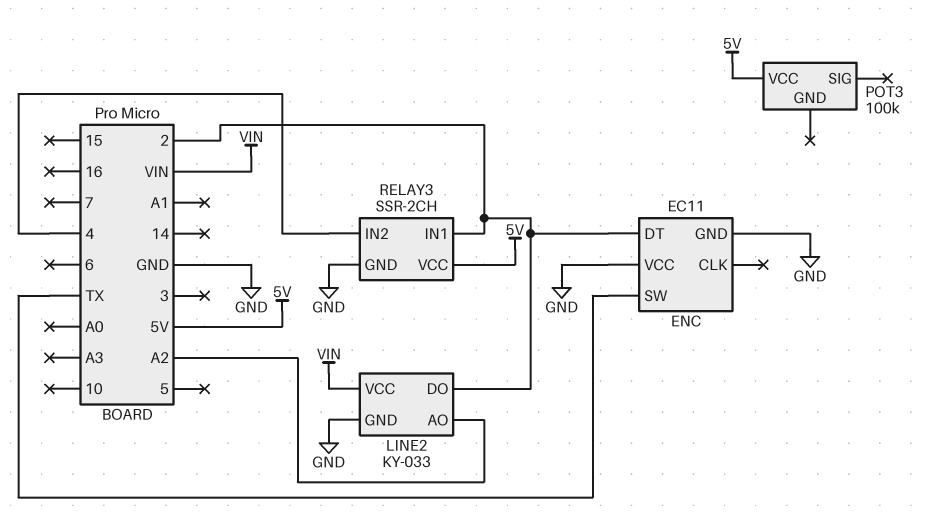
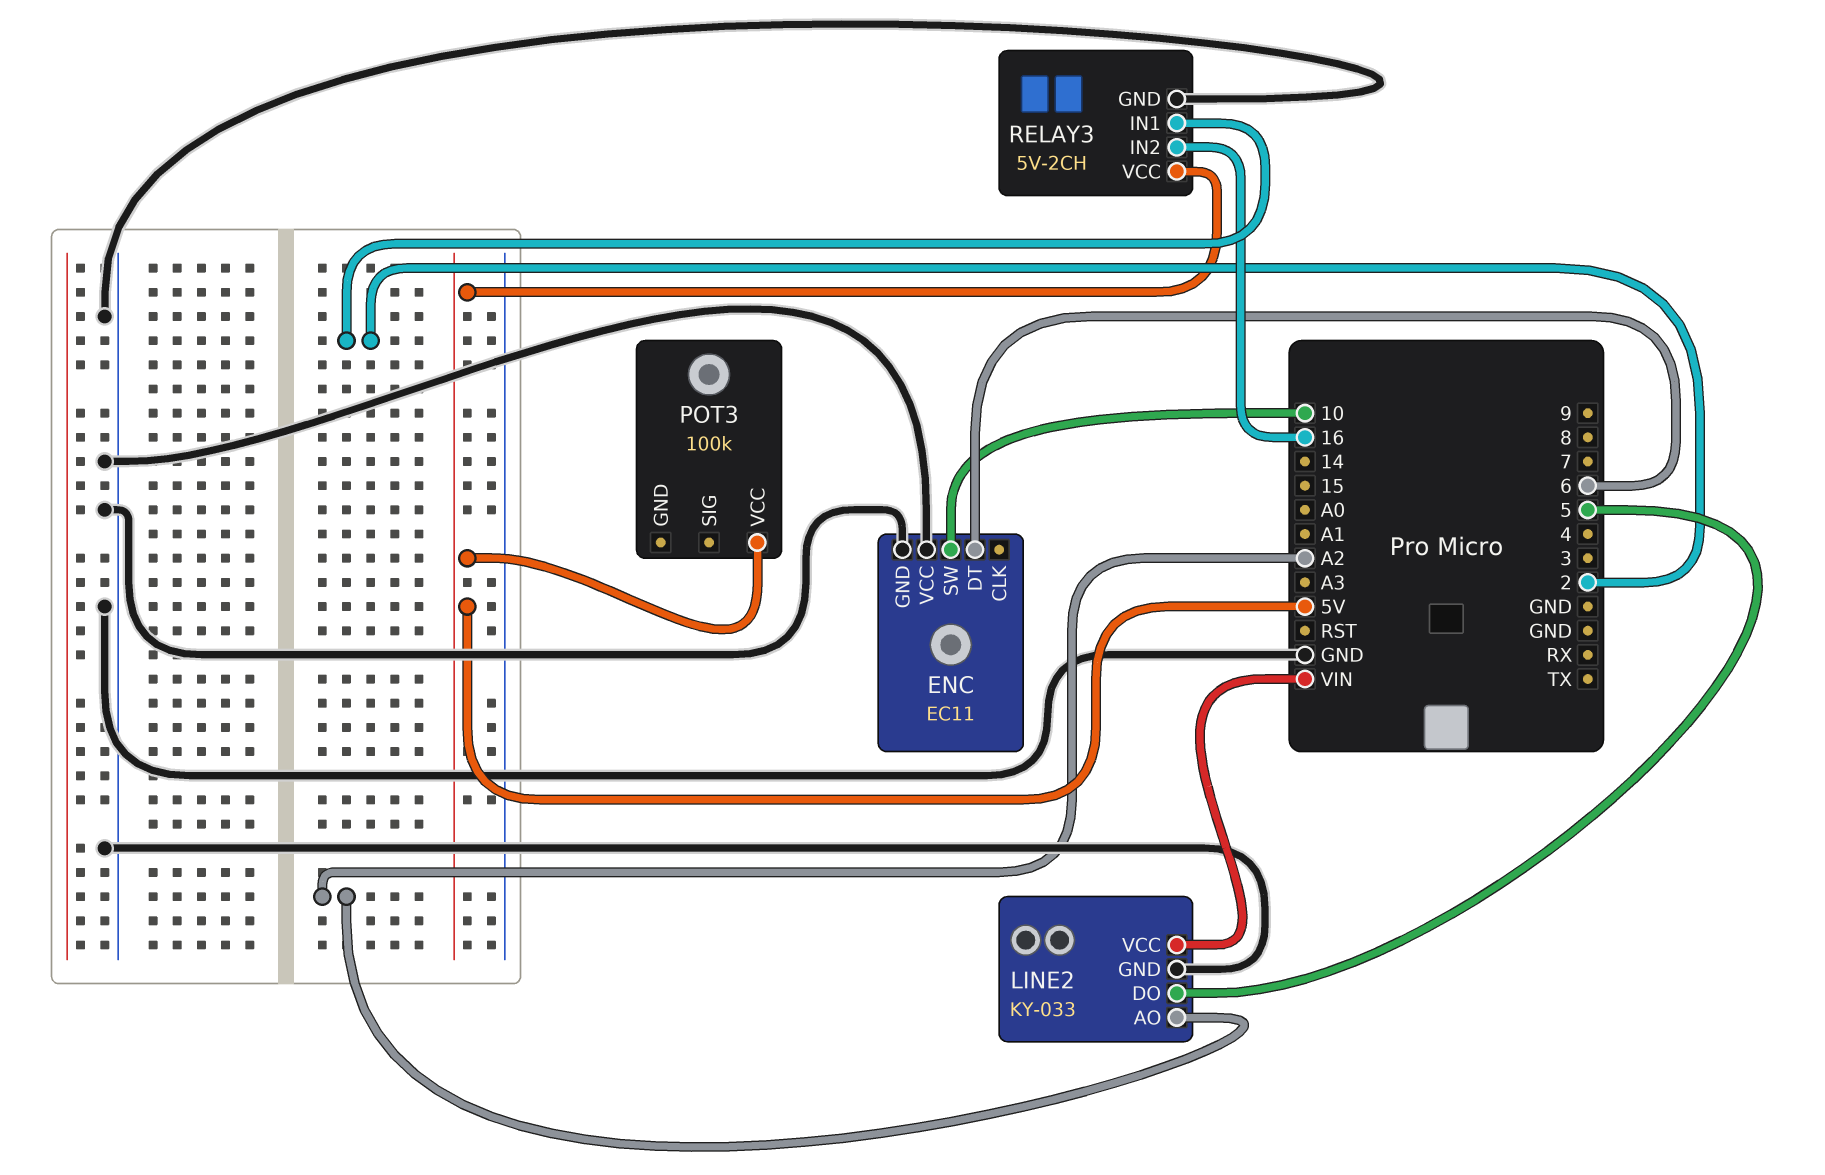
ENC pin DT: 2 -> 6
ENC pin SW: TX -> 10
LINE2 pin DO: 2 -> 5
RELAY3: SSR-2CH -> 5V-2CH
RELAY3 pin IN2: 4 -> 16

